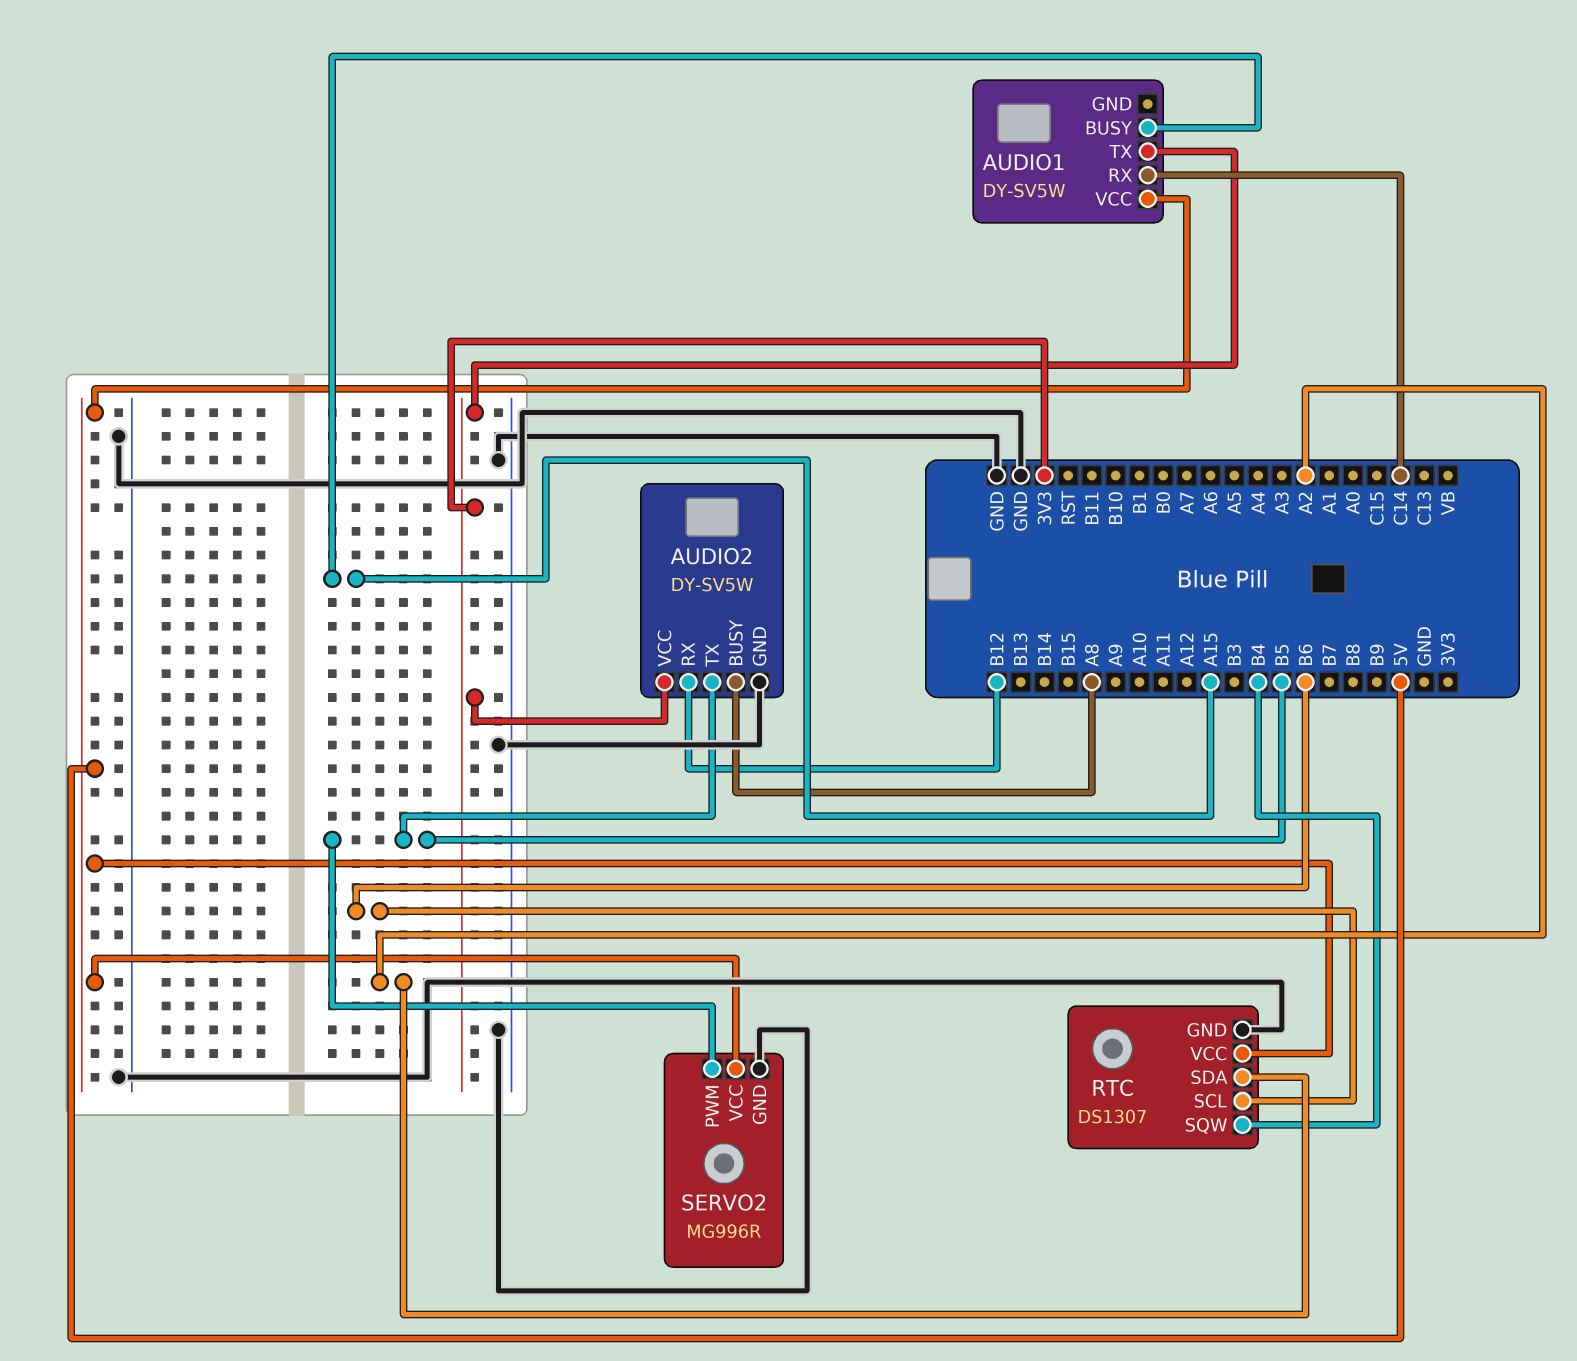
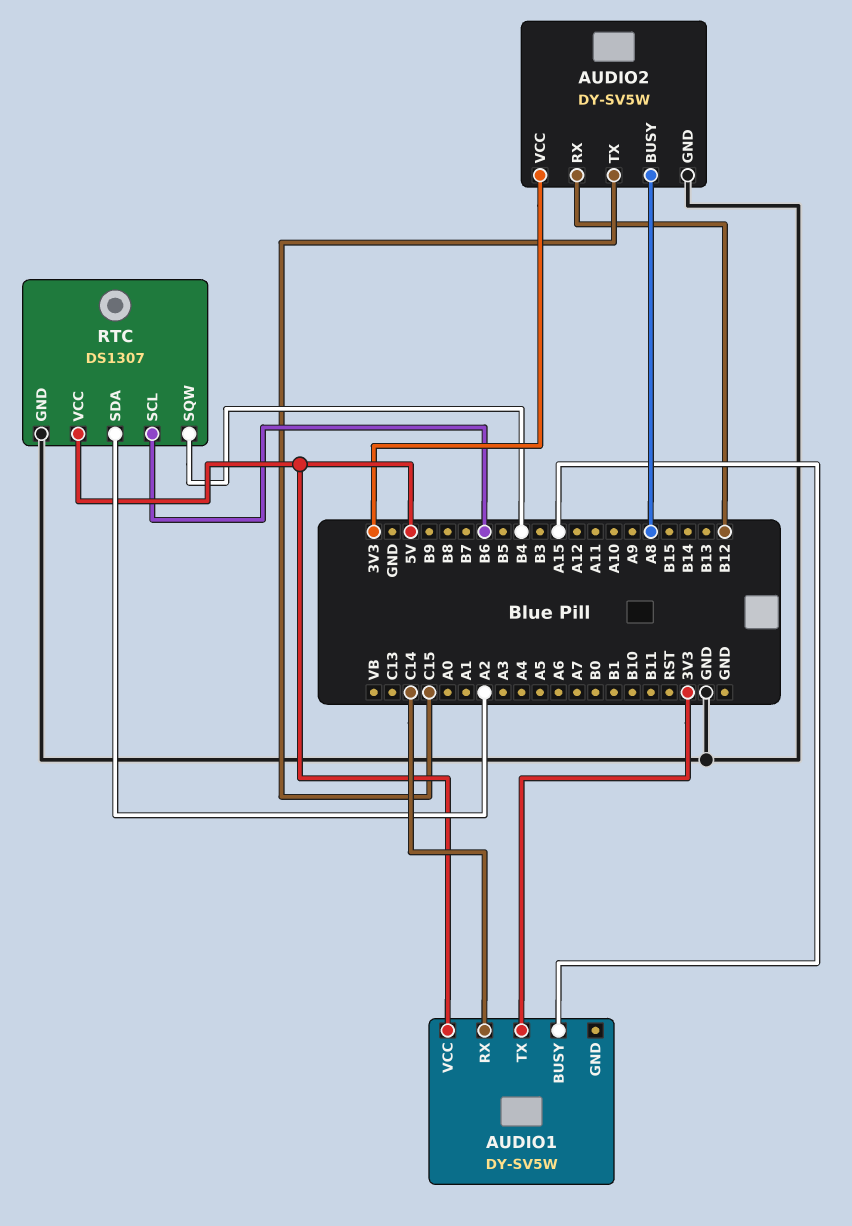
AUDIO2 pin TX: B5 -> C15
SERVO2: MG996R -> none
SERVO2 pin GND: GND -> none
SERVO2 pin PWM: B5 -> none
SERVO2 pin VCC: 5V -> none

